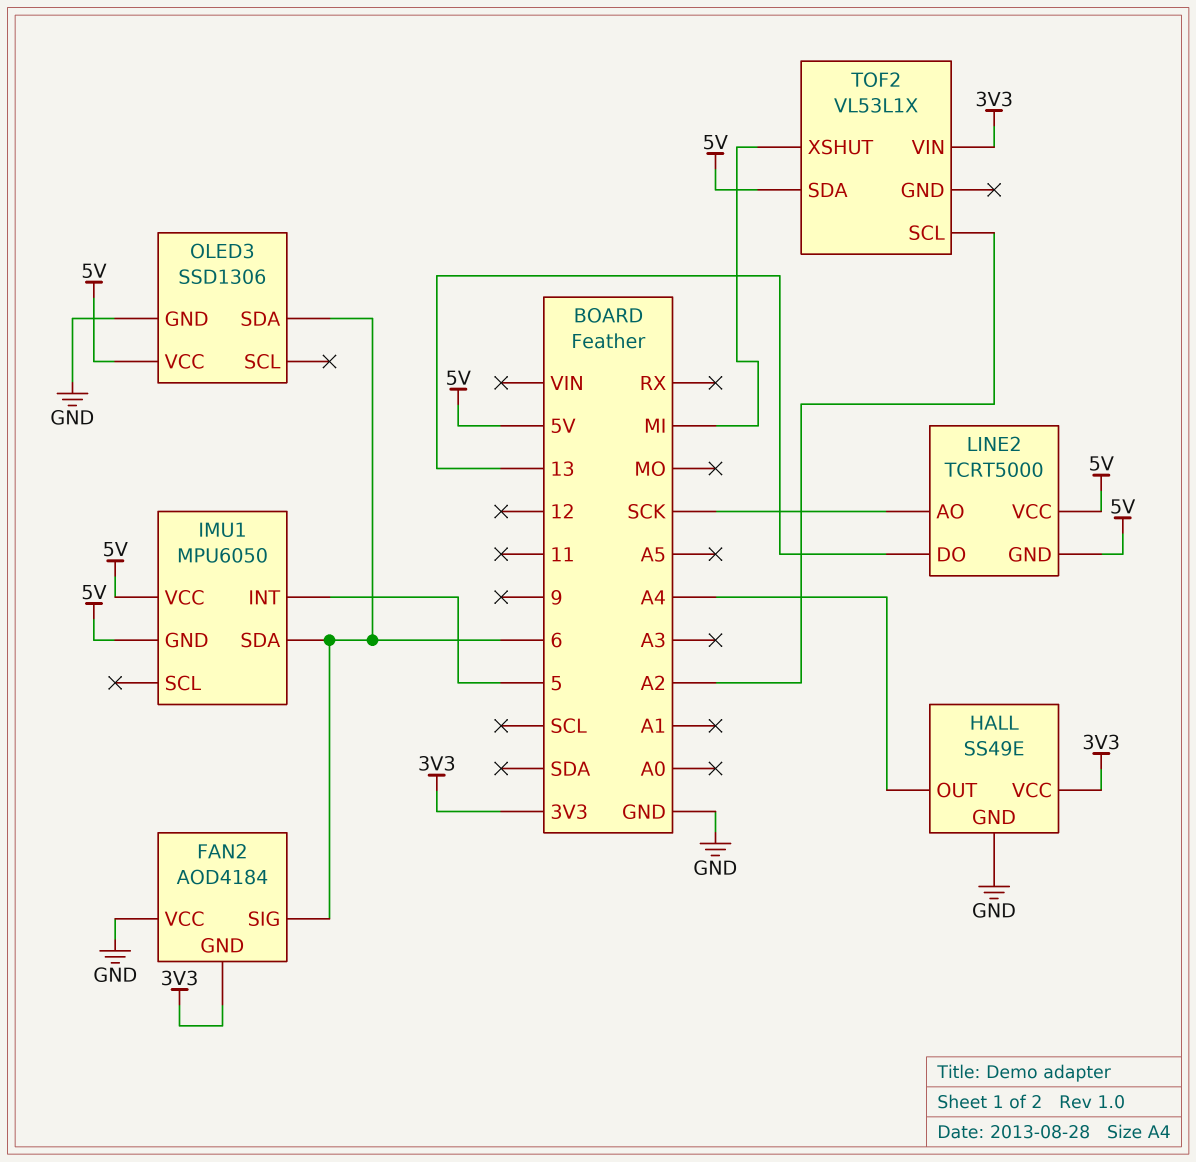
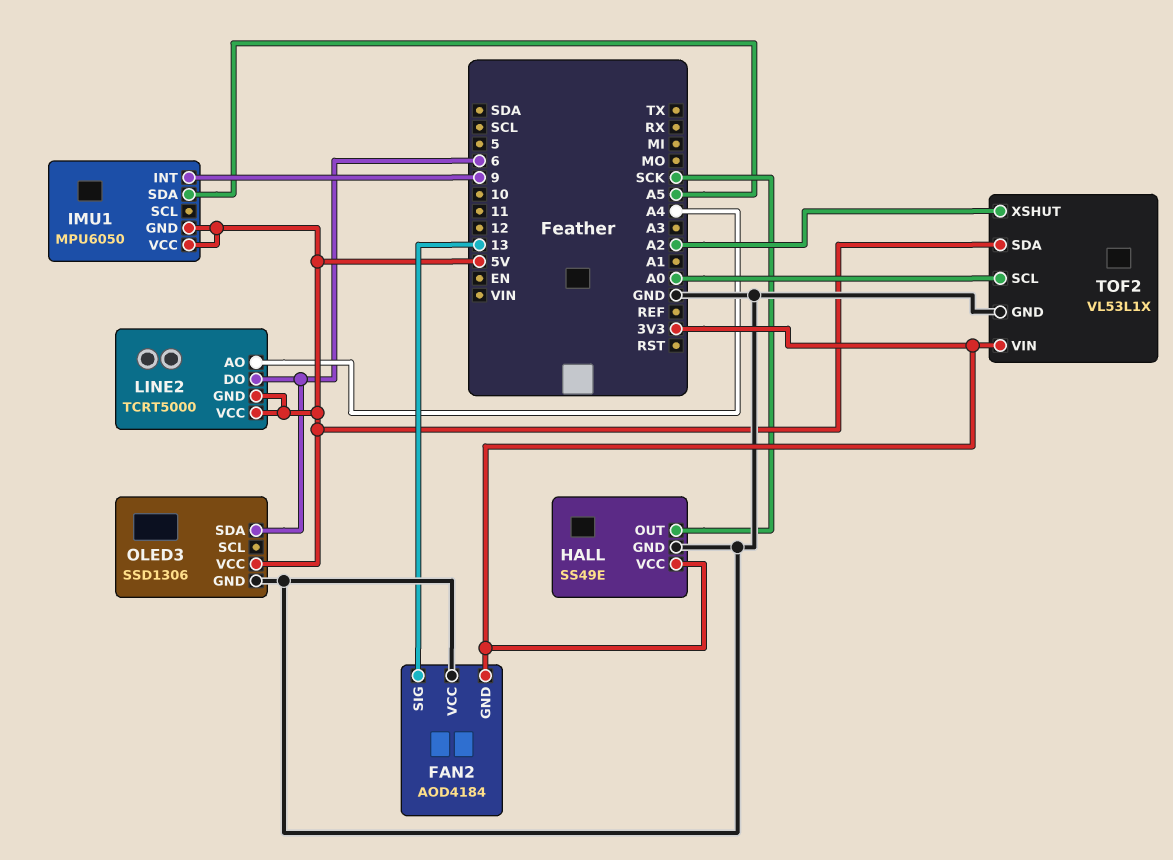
FAN2 pin SIG: 6 -> 13
HALL pin OUT: A4 -> SCK
IMU1 pin INT: 5 -> 9
IMU1 pin SDA: 6 -> A5
LINE2 pin AO: SCK -> A4
LINE2 pin DO: 13 -> 6
TOF2 pin GND: none -> GND
TOF2 pin SCL: A2 -> A0
TOF2 pin XSHUT: MI -> A2

